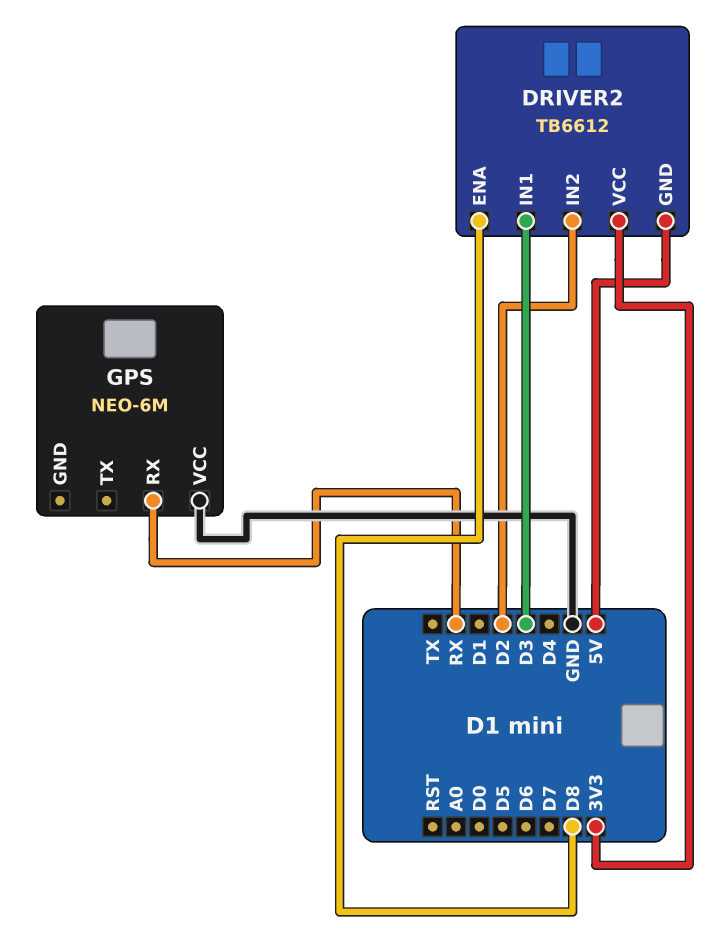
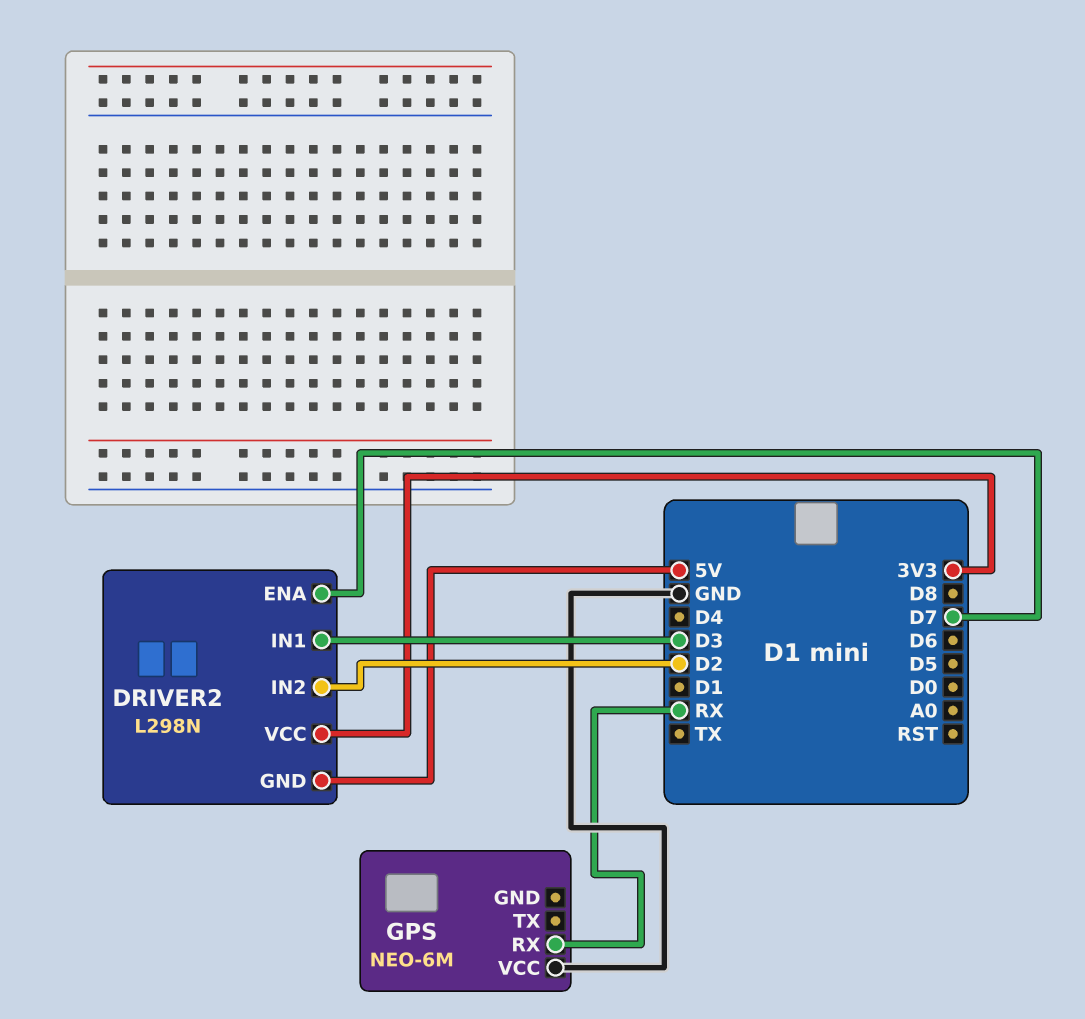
DRIVER2: TB6612 -> L298N
DRIVER2 pin ENA: D8 -> D7

